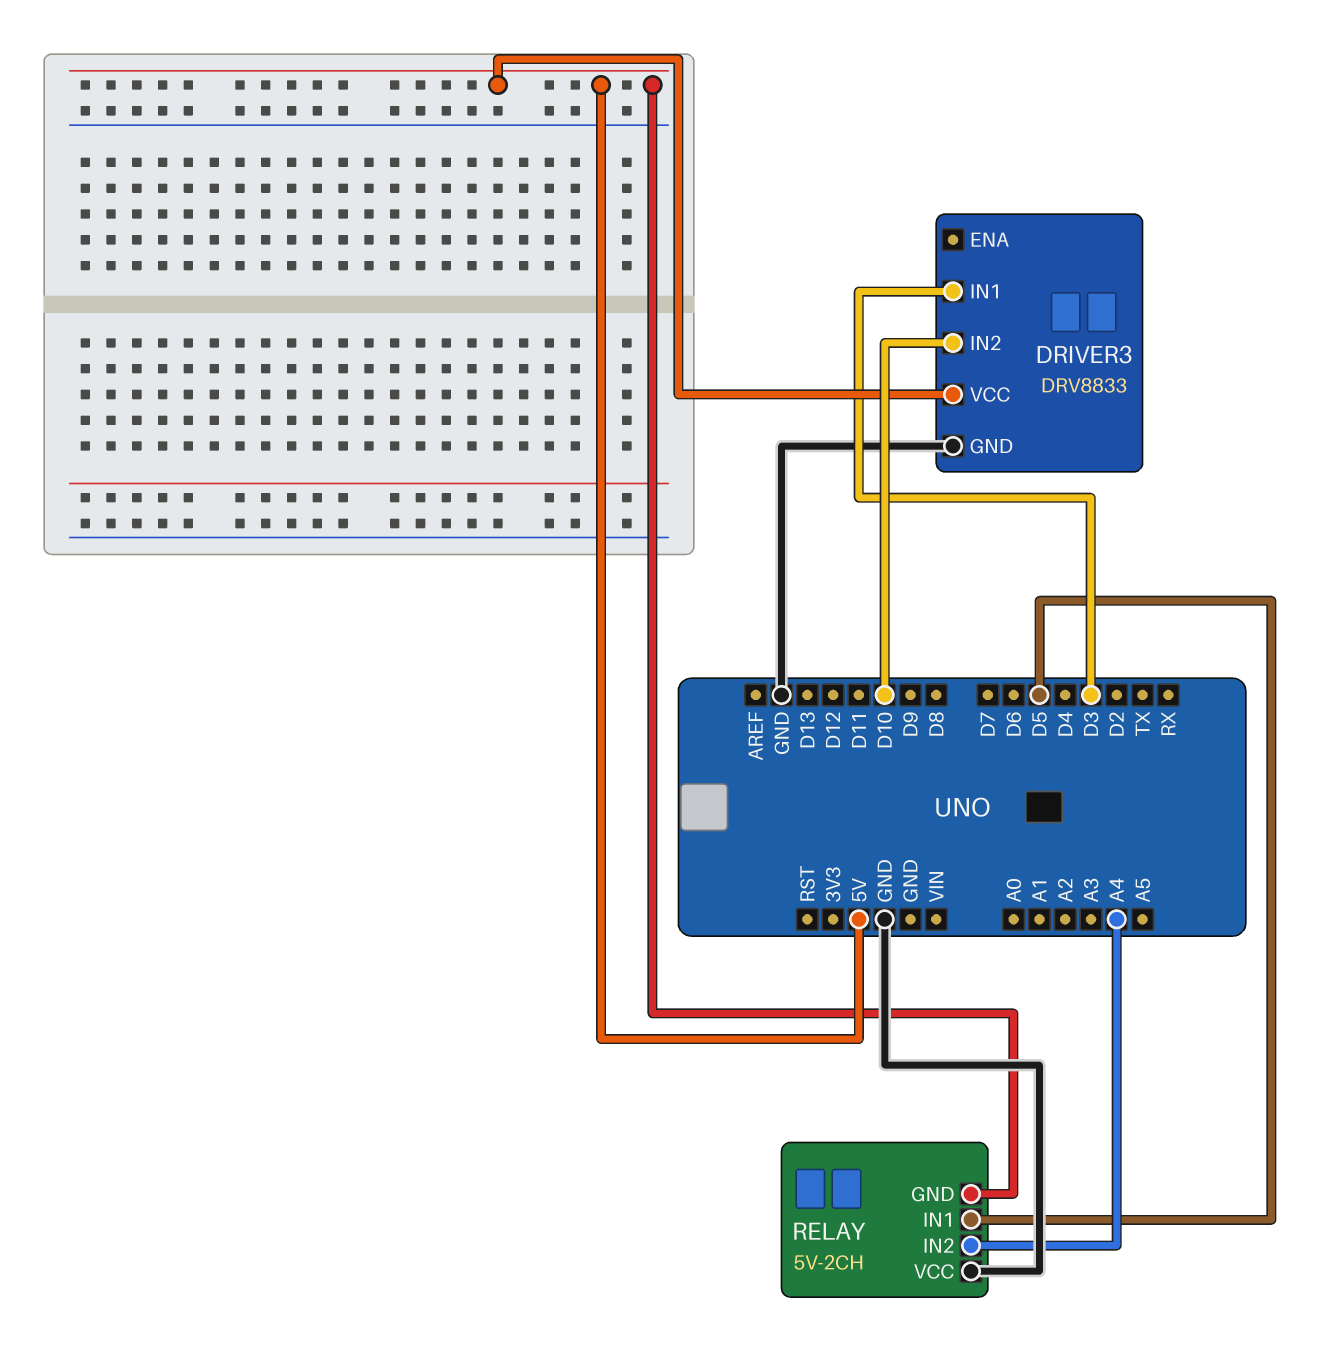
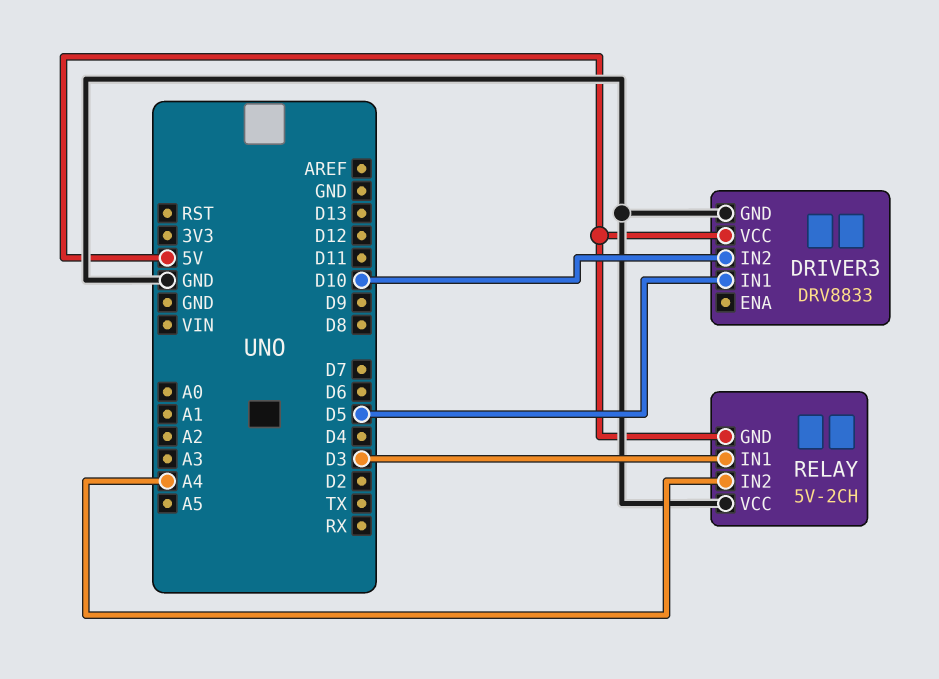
DRIVER3 pin IN1: D3 -> D5
RELAY pin IN1: D5 -> D3

